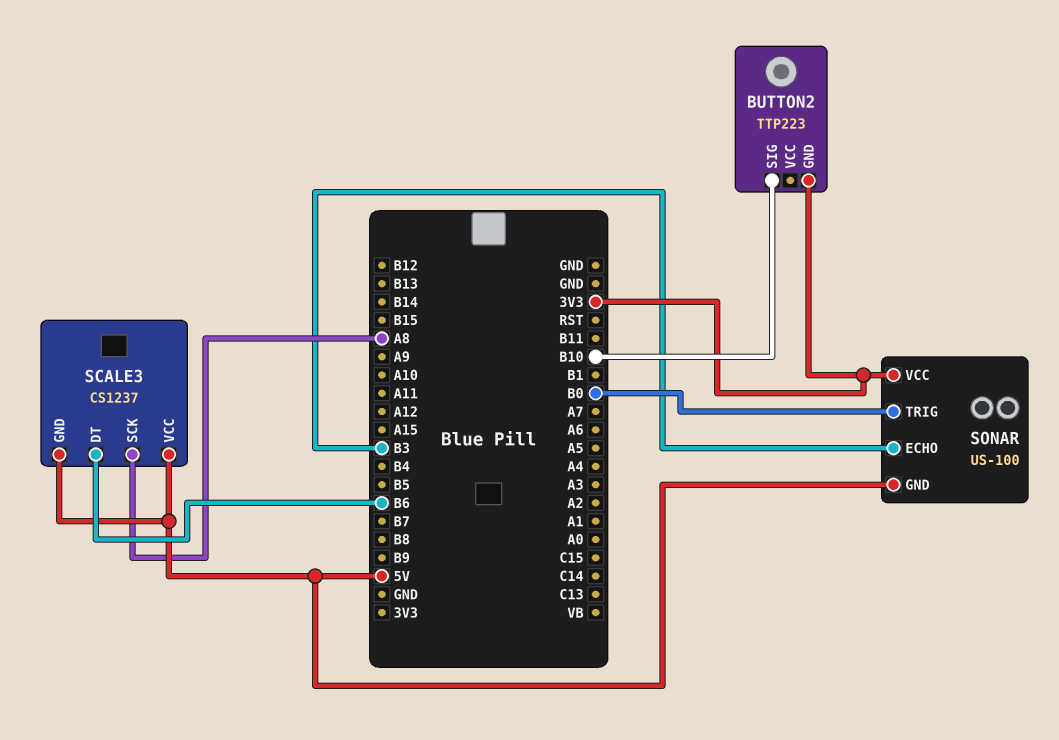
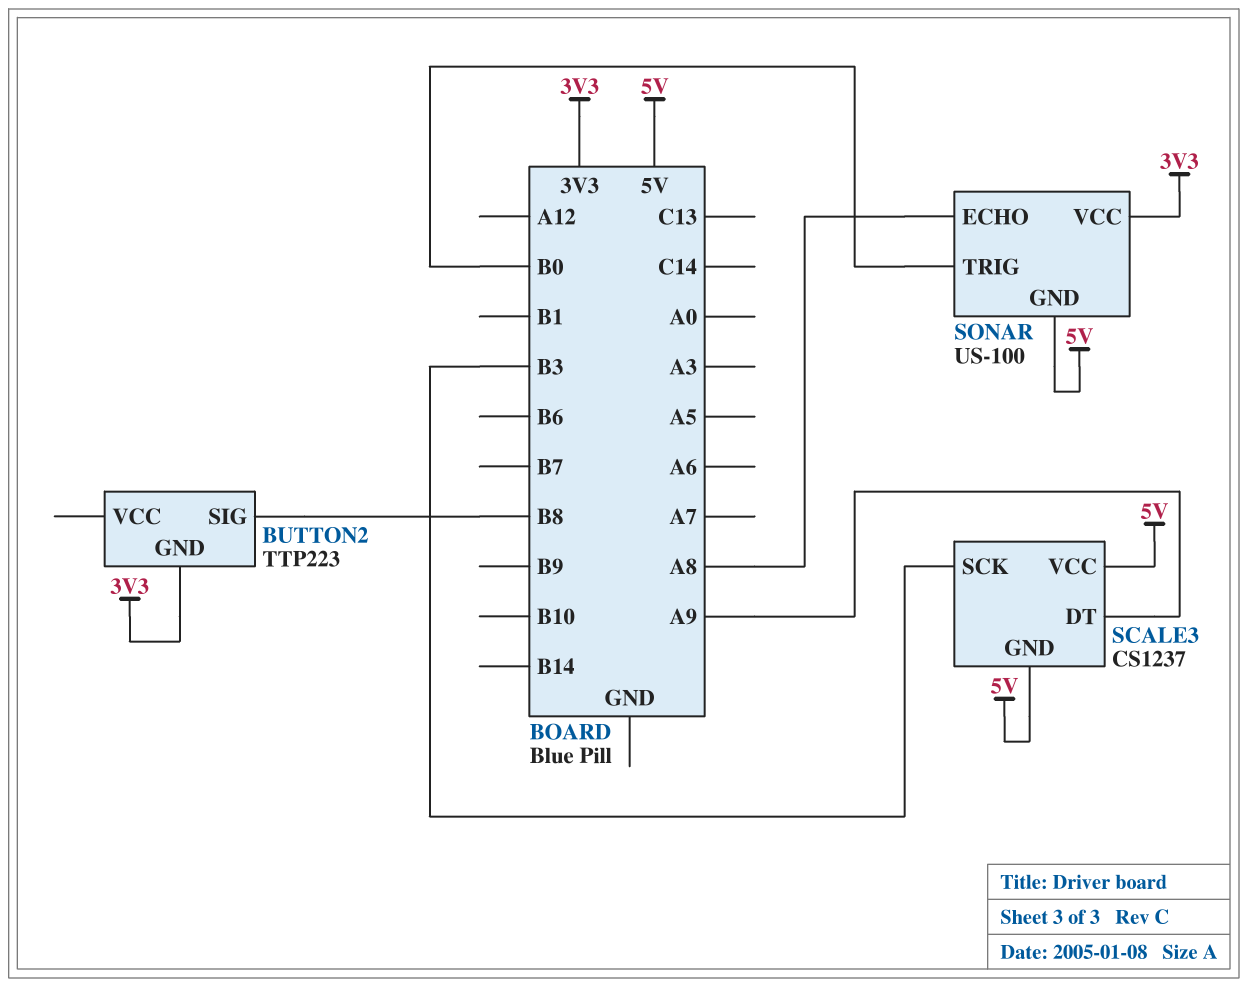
BUTTON2 pin SIG: B10 -> B8
SCALE3 pin DT: B6 -> A9
SCALE3 pin SCK: A8 -> B3
SONAR pin ECHO: B3 -> A8

